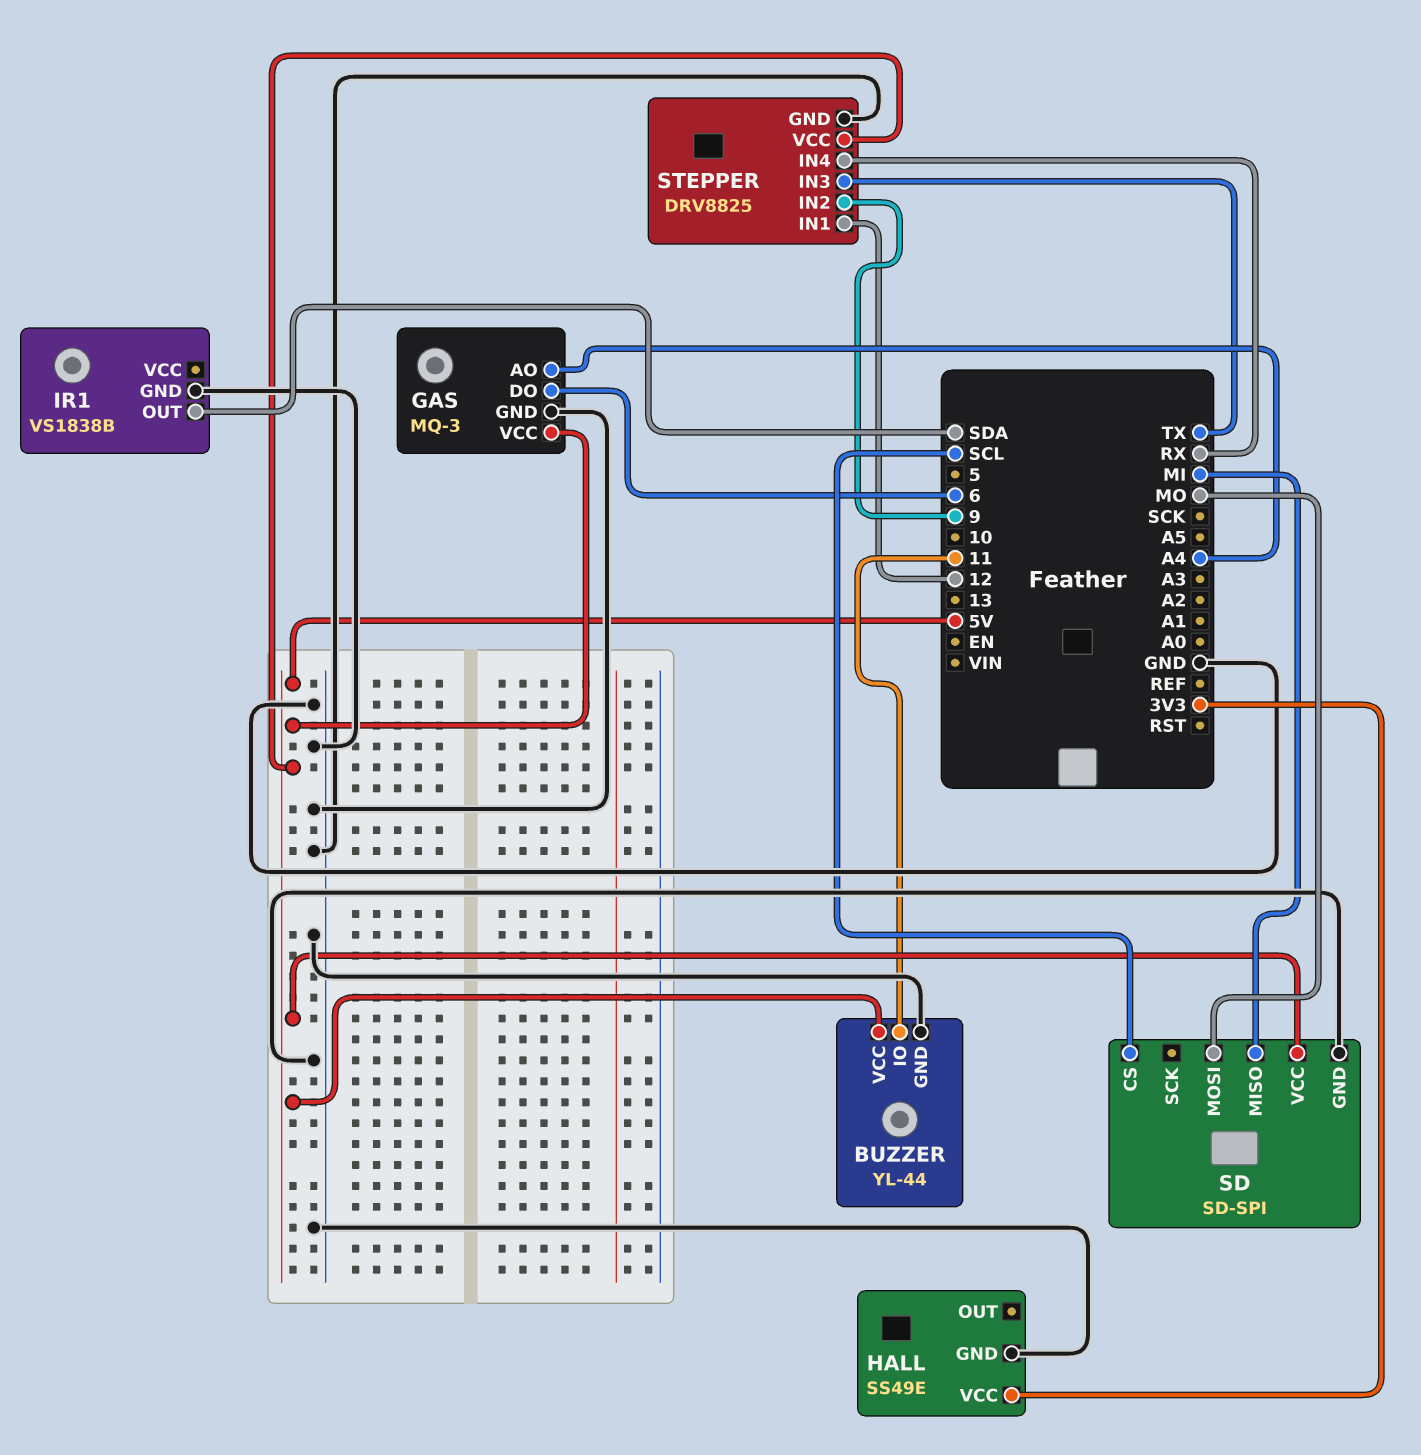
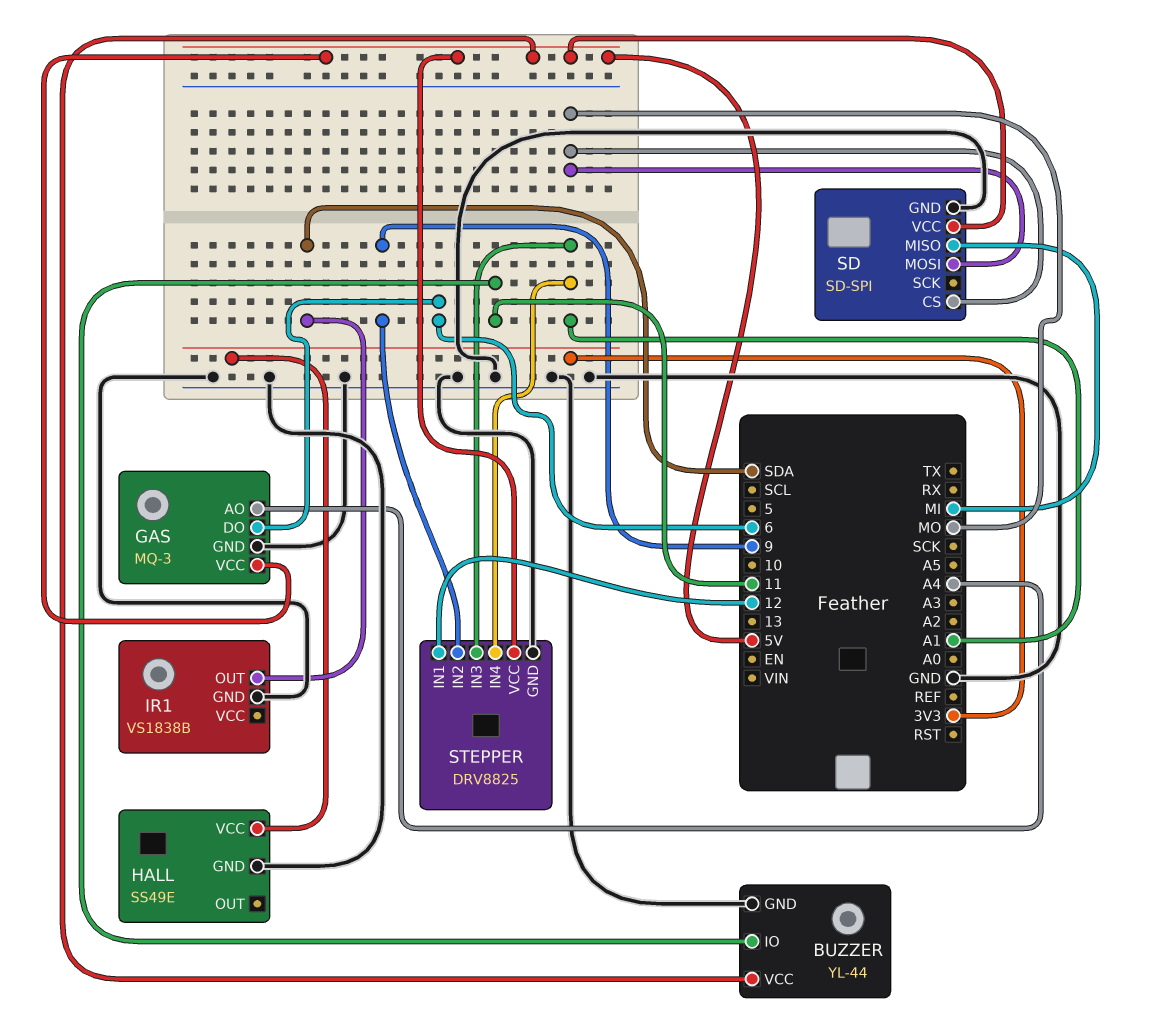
SD pin CS: SCL -> MO
STEPPER pin IN3: TX -> A1
STEPPER pin IN4: RX -> A1

